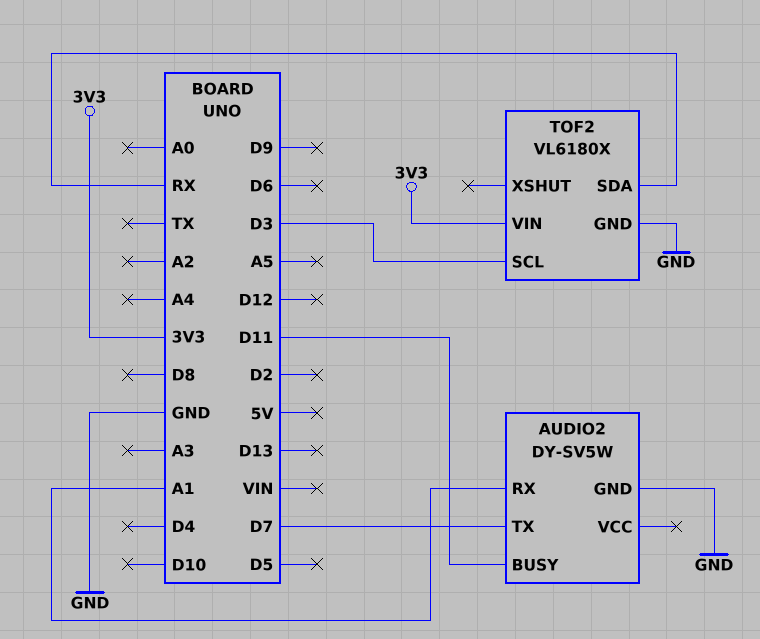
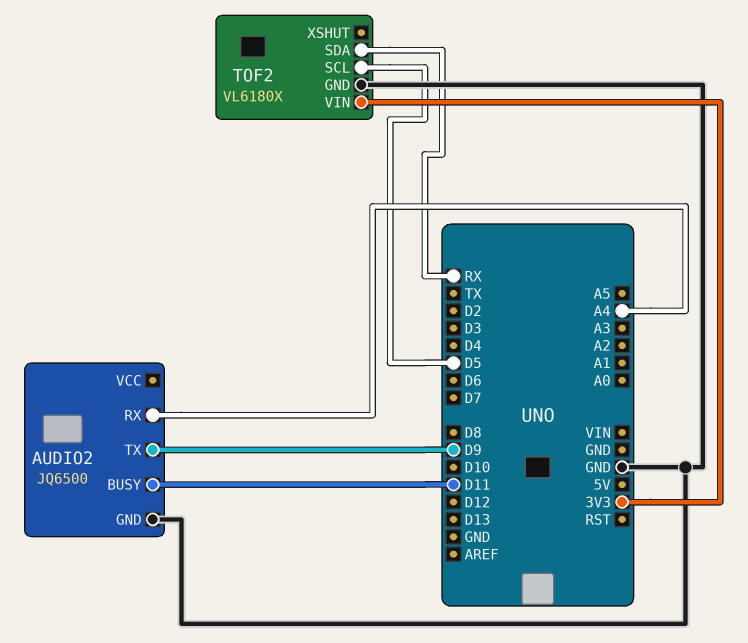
AUDIO2: DY-SV5W -> JQ6500
AUDIO2 pin RX: A1 -> A4
AUDIO2 pin TX: D7 -> D9
TOF2 pin SCL: D3 -> D5

